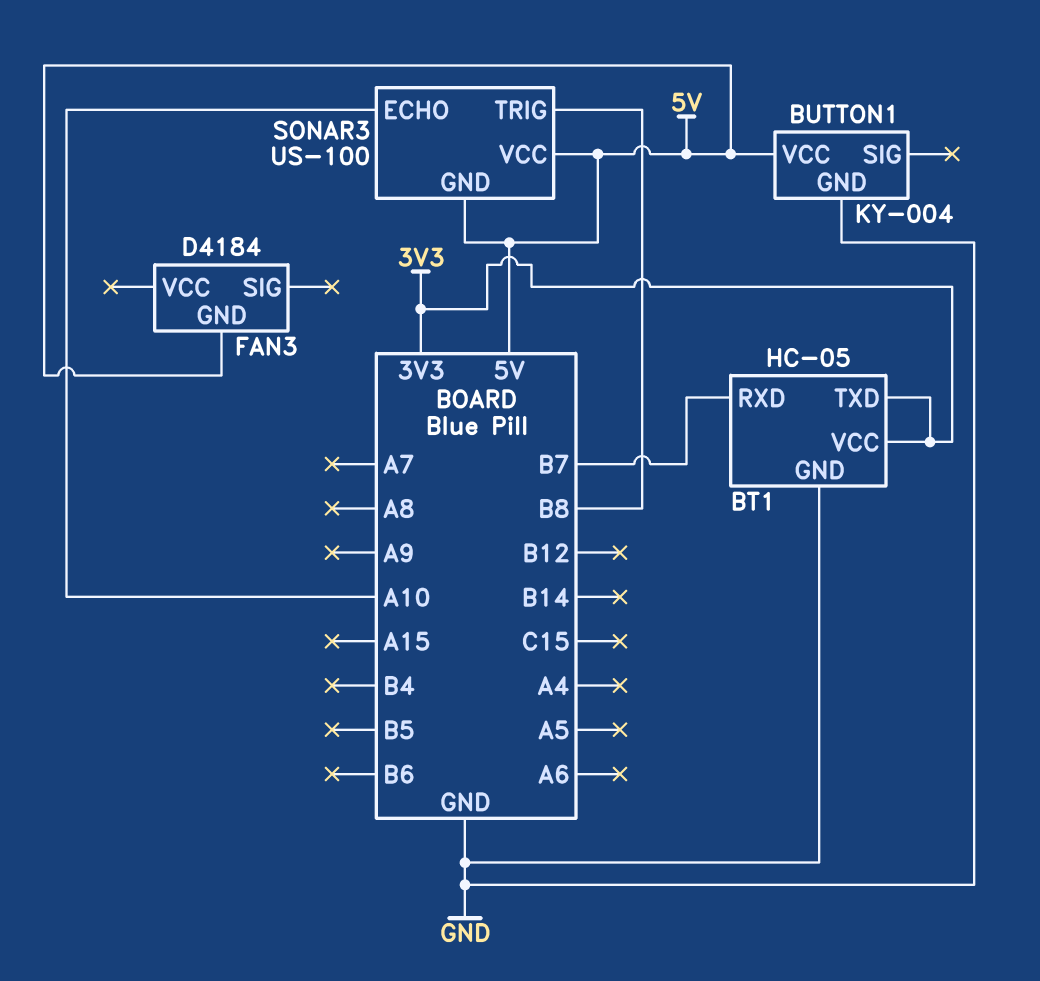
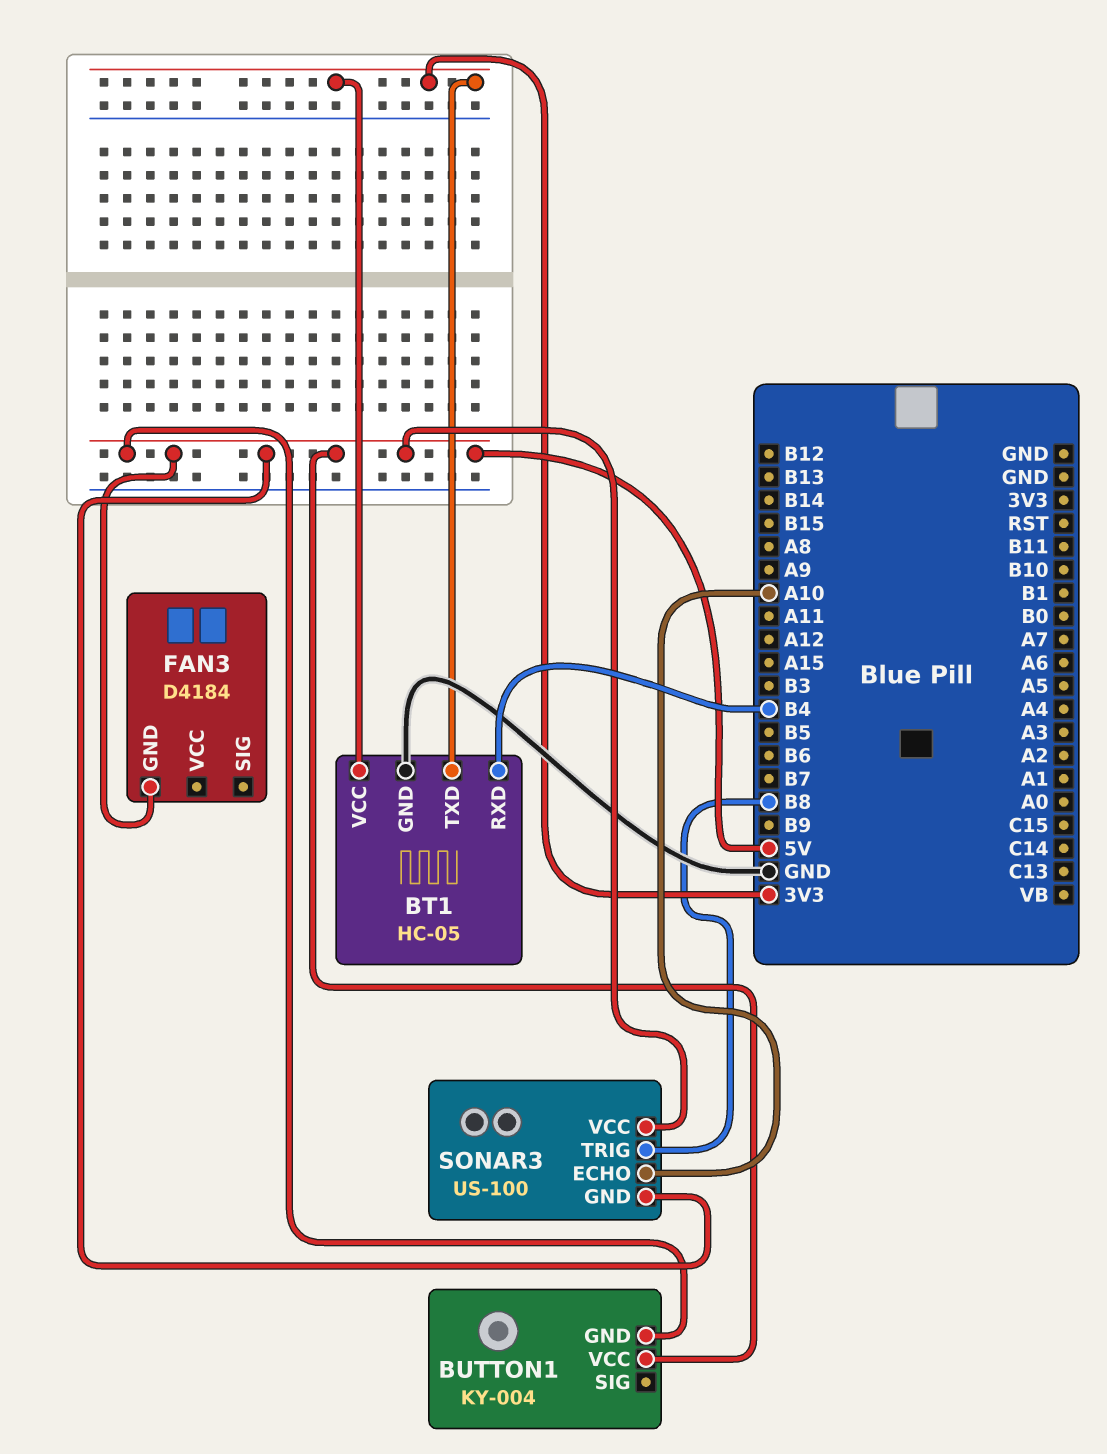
BT1 pin RXD: B7 -> B4
BUTTON1 pin GND: GND -> 5V

